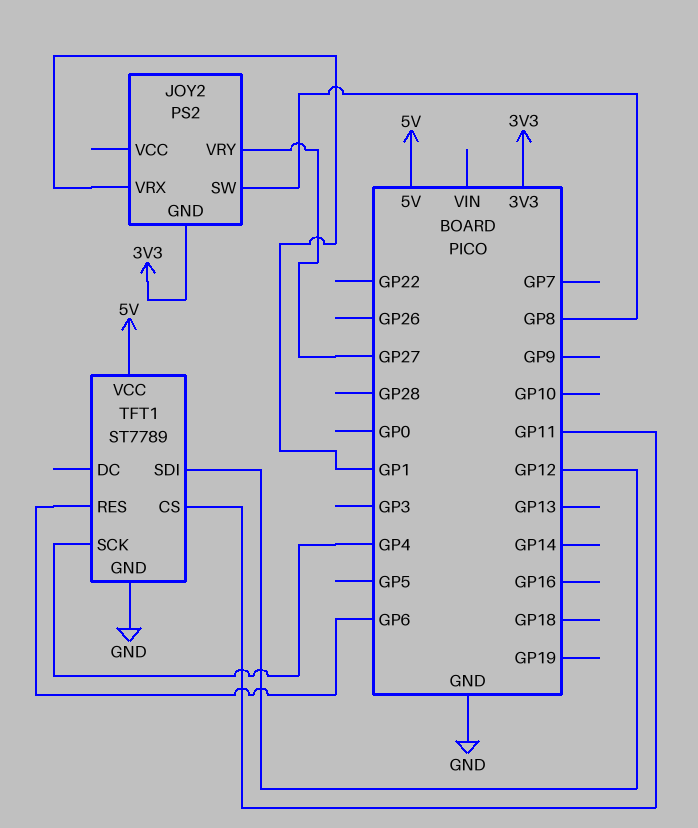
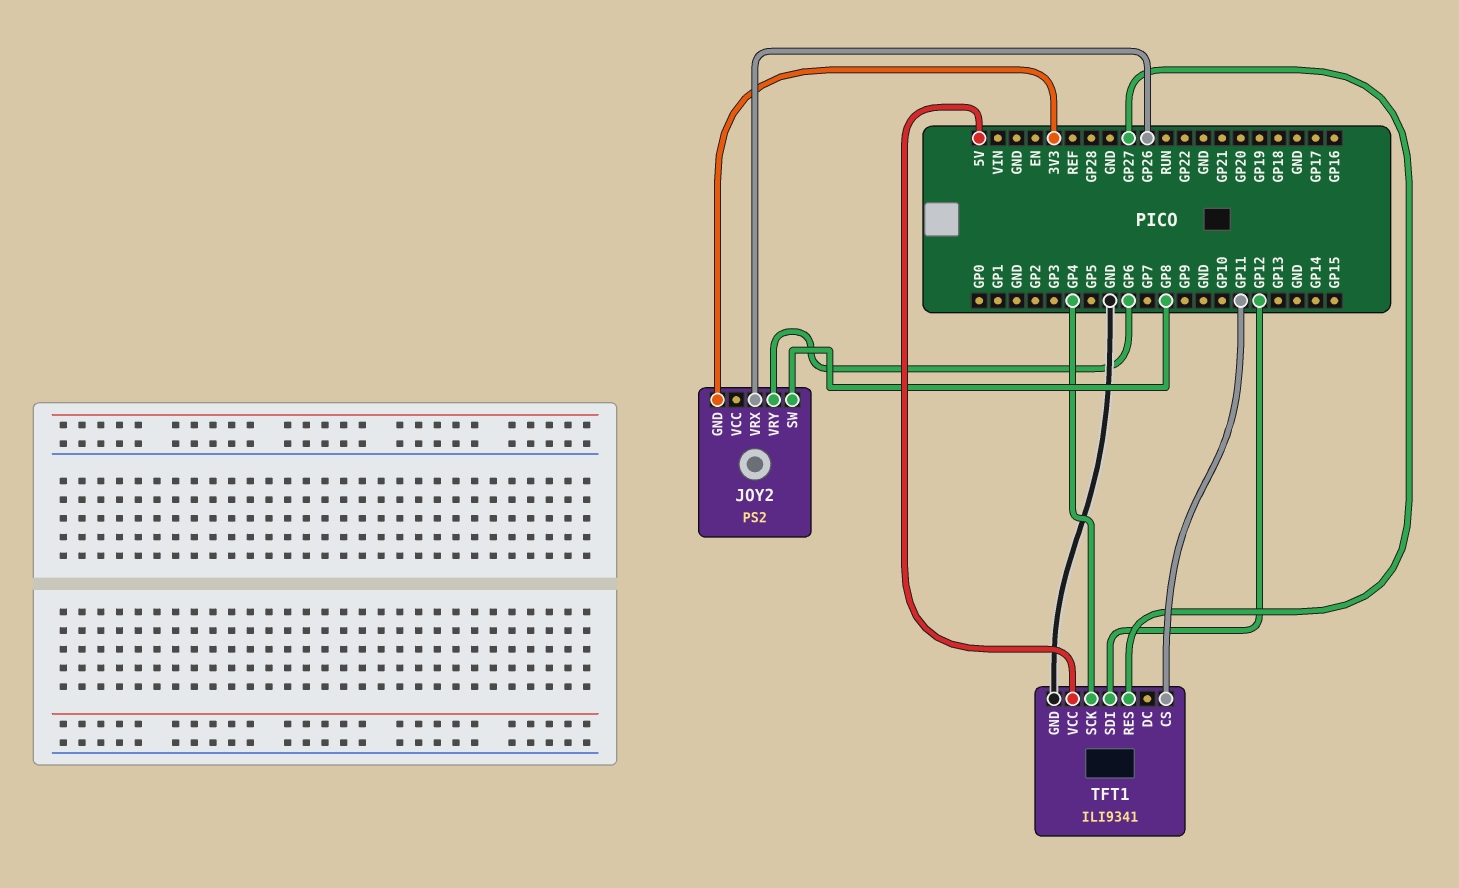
JOY2 pin VRX: GP1 -> GP26
JOY2 pin VRY: GP27 -> GP6
TFT1: ST7789 -> ILI9341
TFT1 pin RES: GP6 -> GP27

